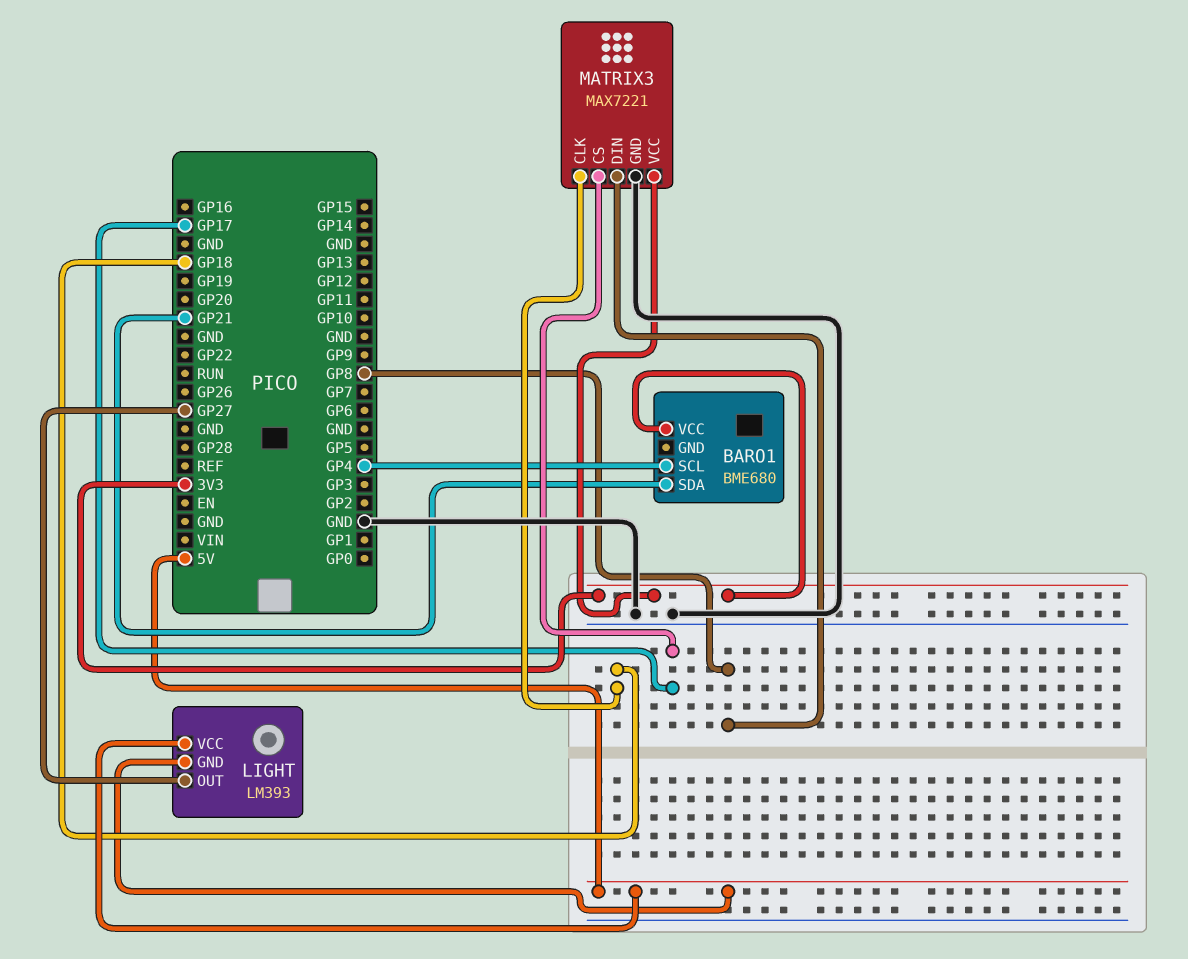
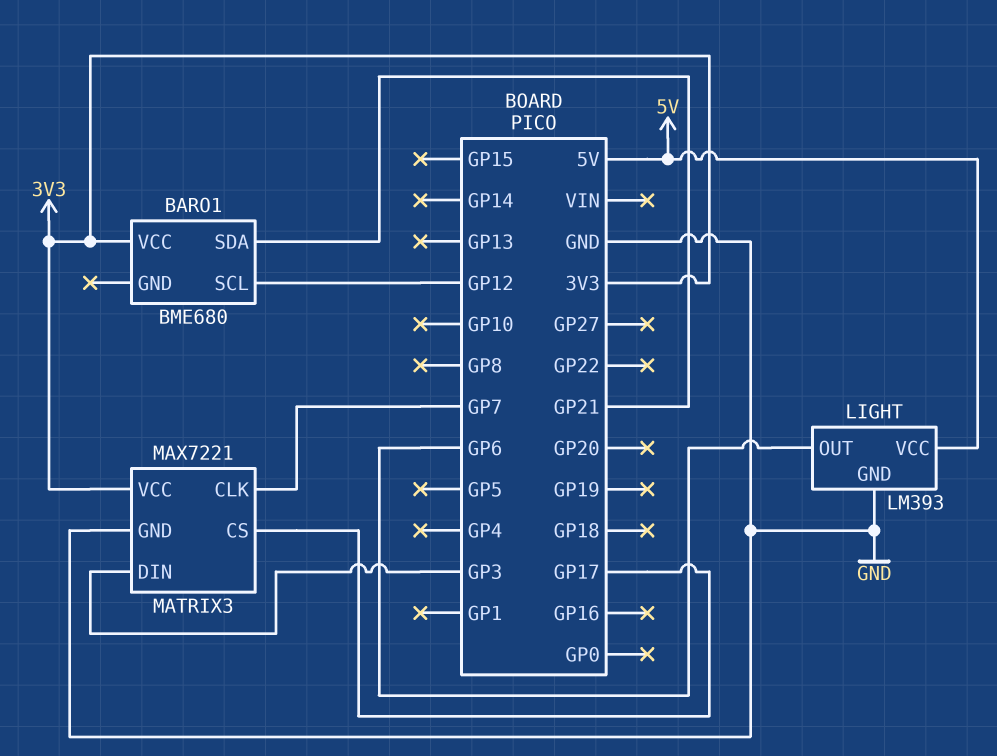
BARO1 pin SCL: GP4 -> GP12
LIGHT pin GND: 5V -> GND
LIGHT pin OUT: GP27 -> GP6
MATRIX3 pin CLK: GP18 -> GP7
MATRIX3 pin DIN: GP8 -> GP3

